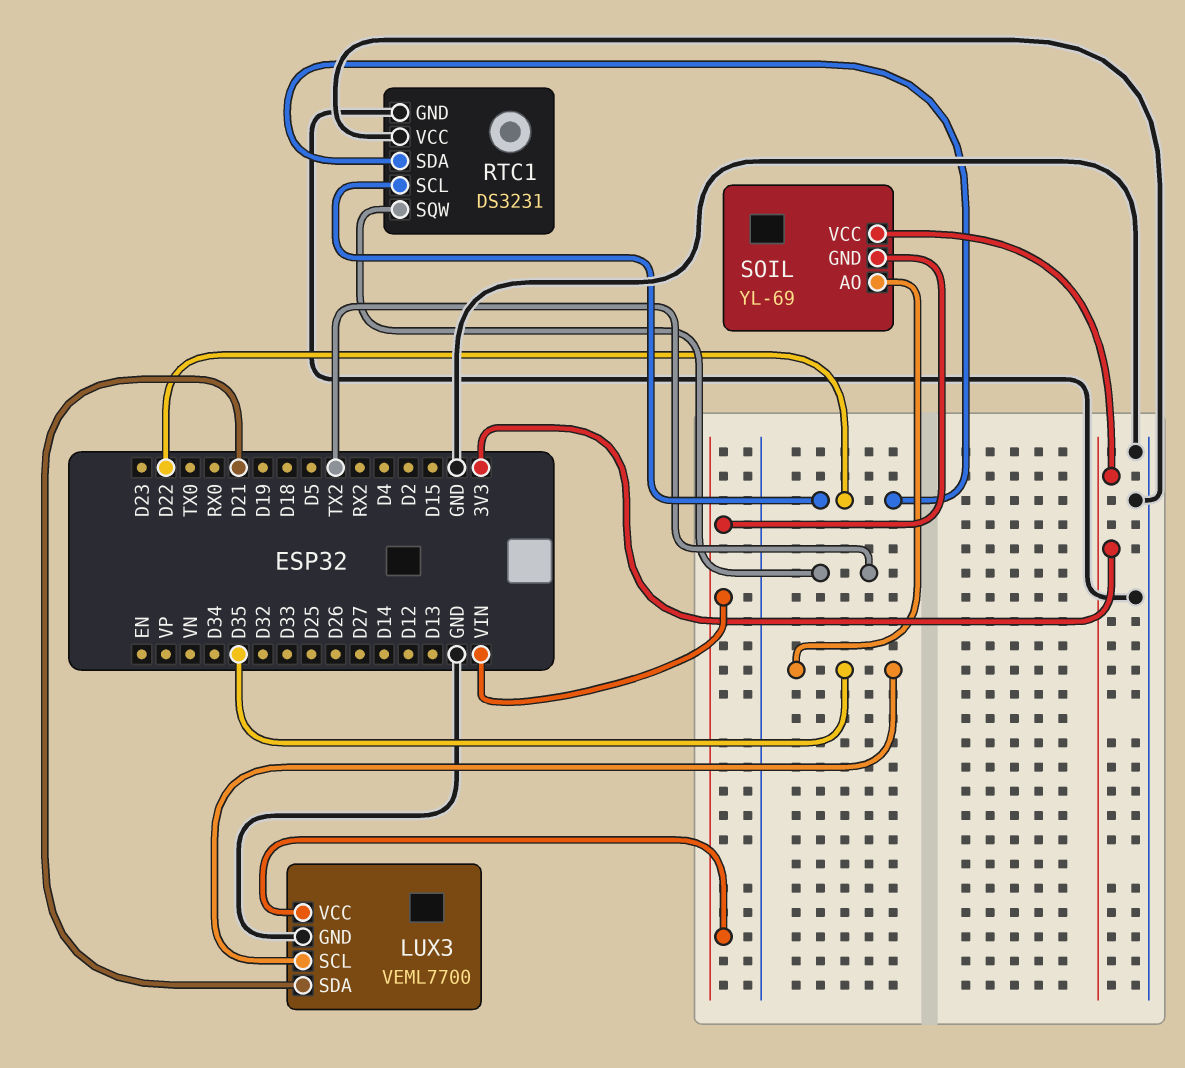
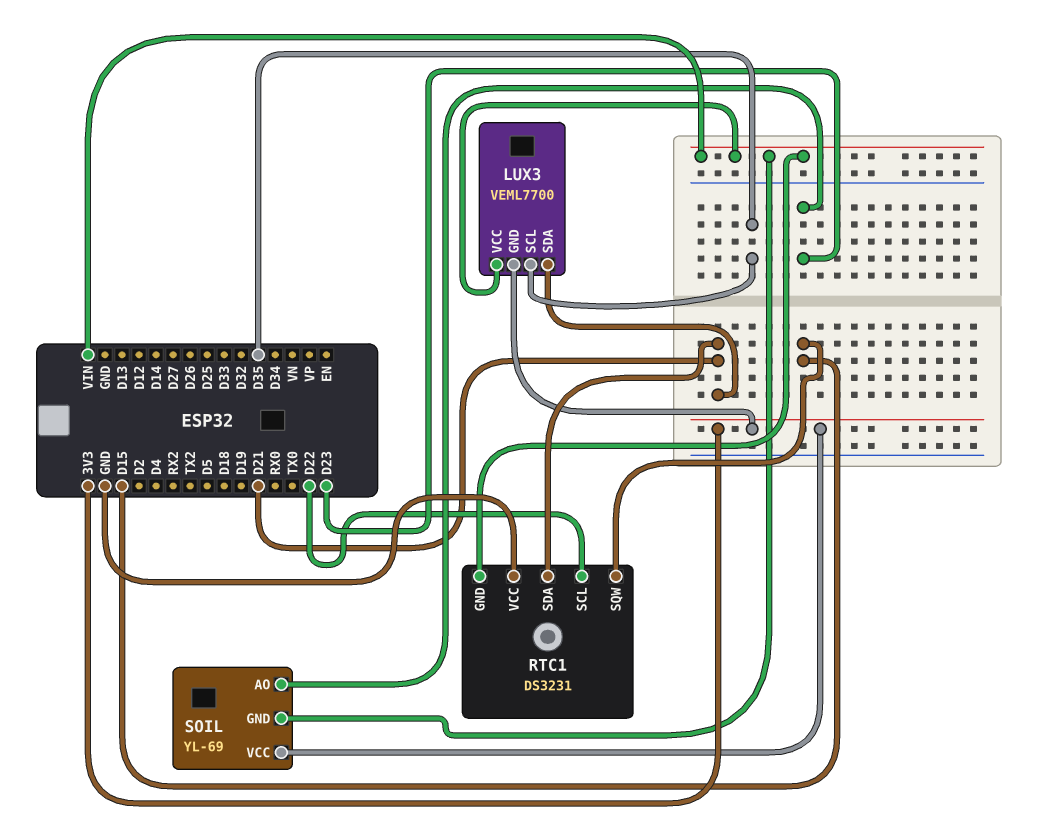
LUX3 pin GND: GND -> 3V3
RTC1 pin GND: GND -> VIN
RTC1 pin SDA: D22 -> D21
RTC1 pin SQW: TX2 -> D15
SOIL pin AO: D35 -> D23

